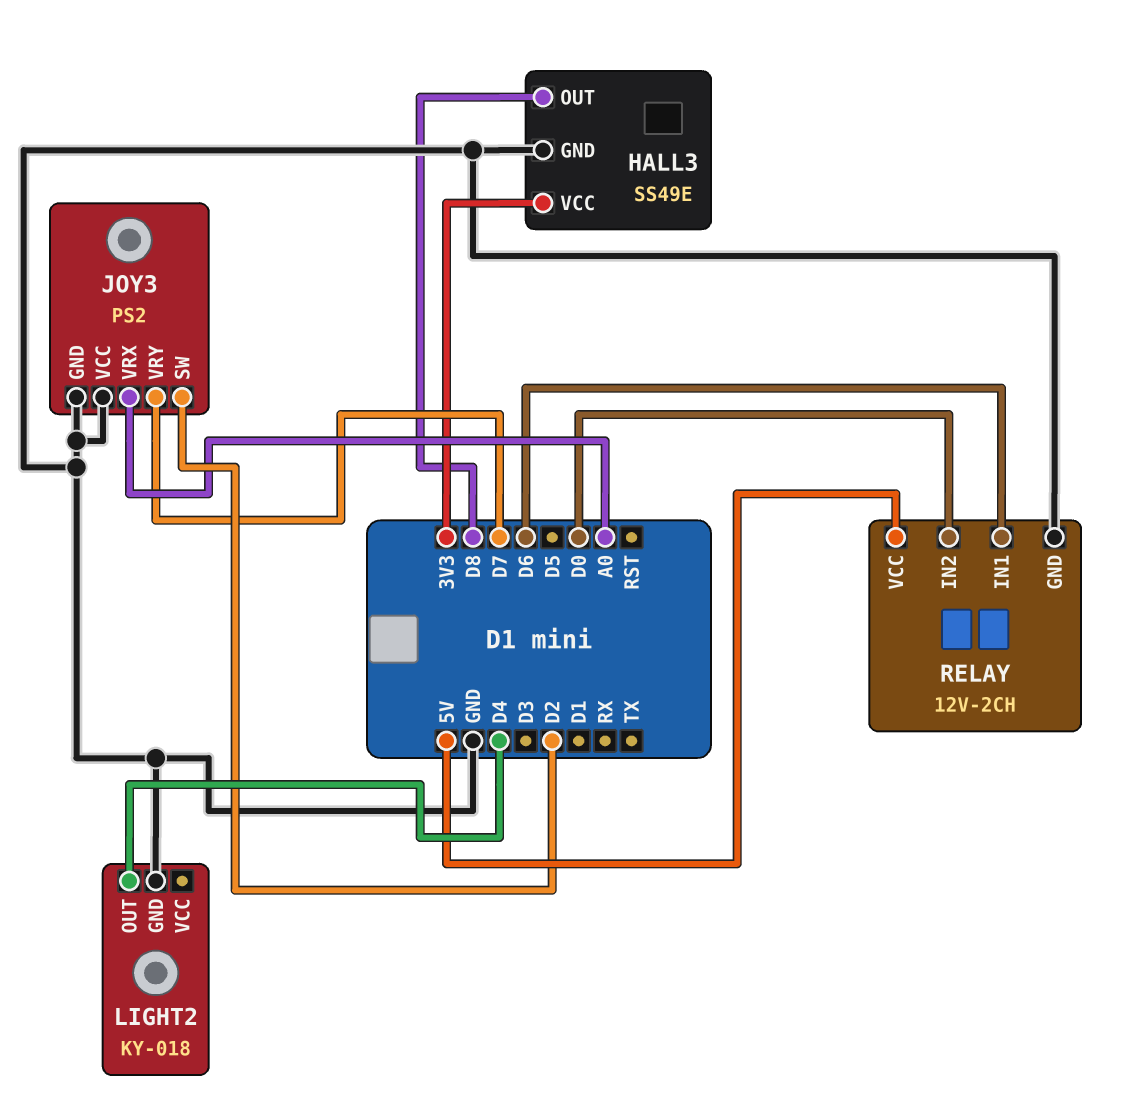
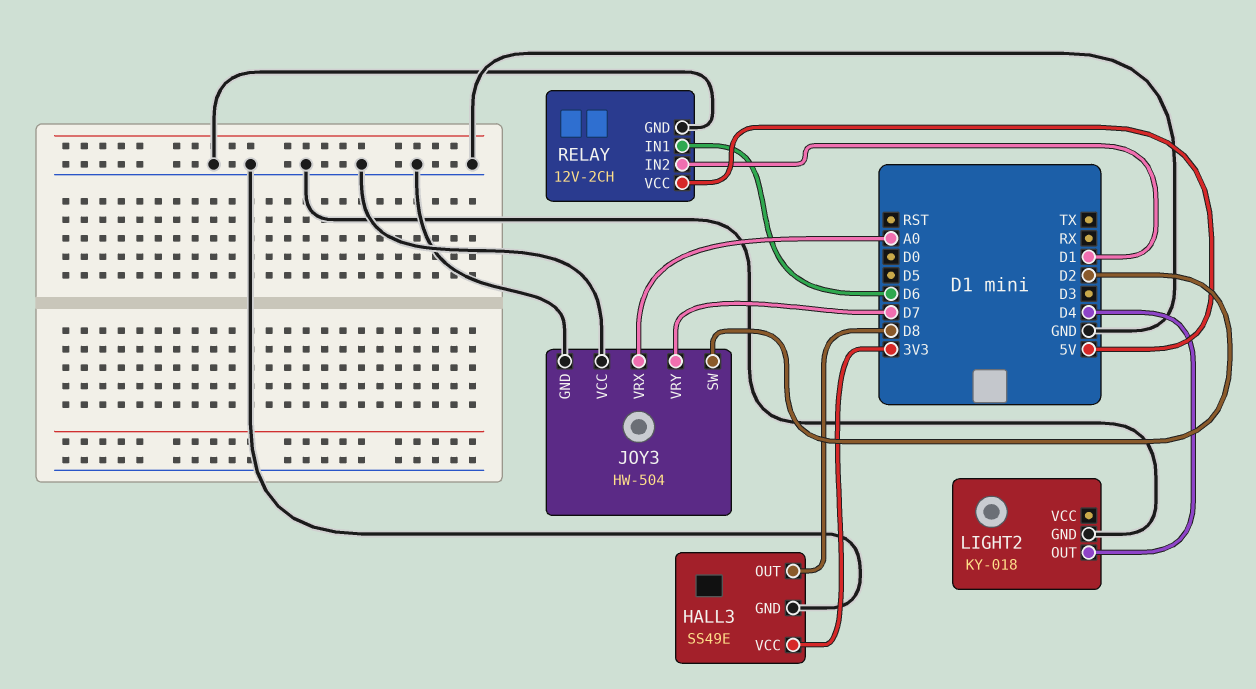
JOY3: PS2 -> HW-504
RELAY pin IN2: D0 -> D1

